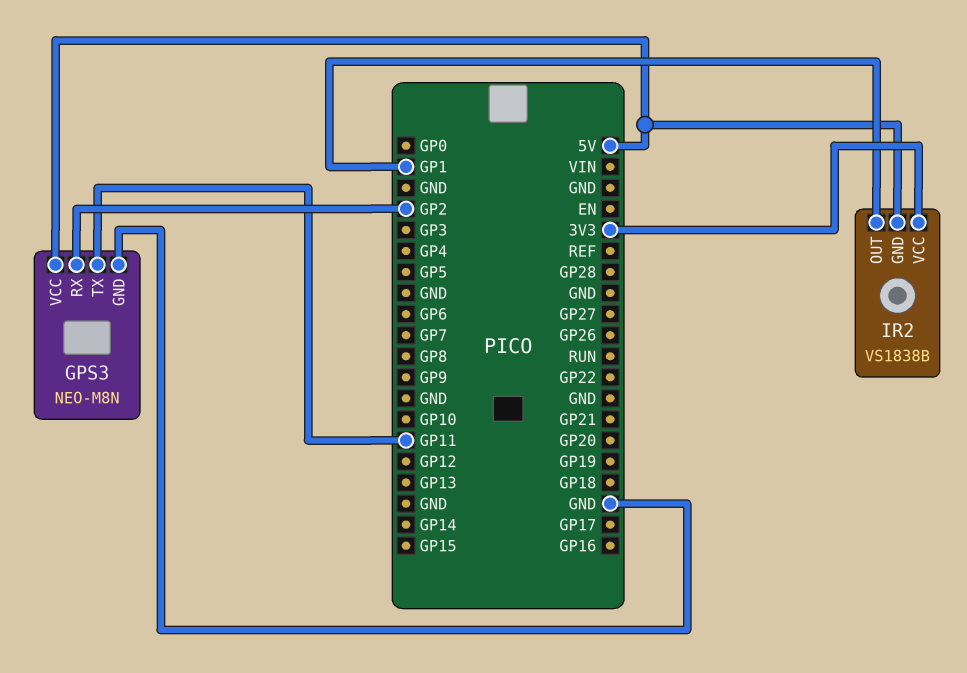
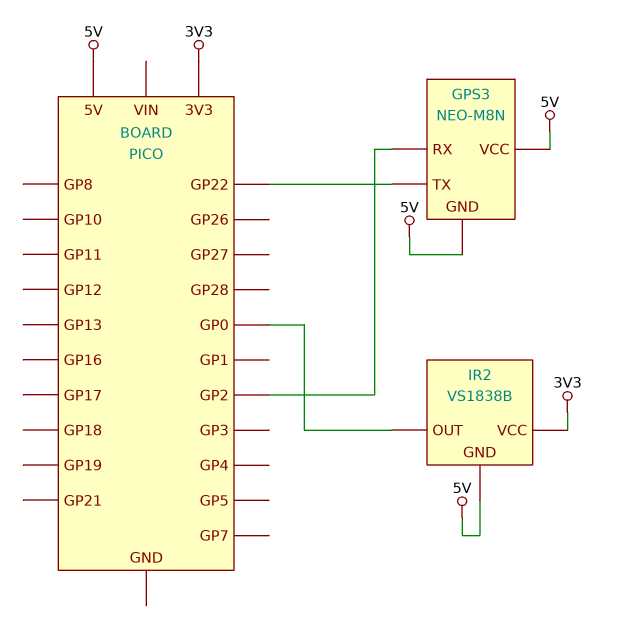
GPS3 pin GND: GND -> 5V
GPS3 pin TX: GP11 -> GP22
IR2 pin OUT: GP1 -> GP0

